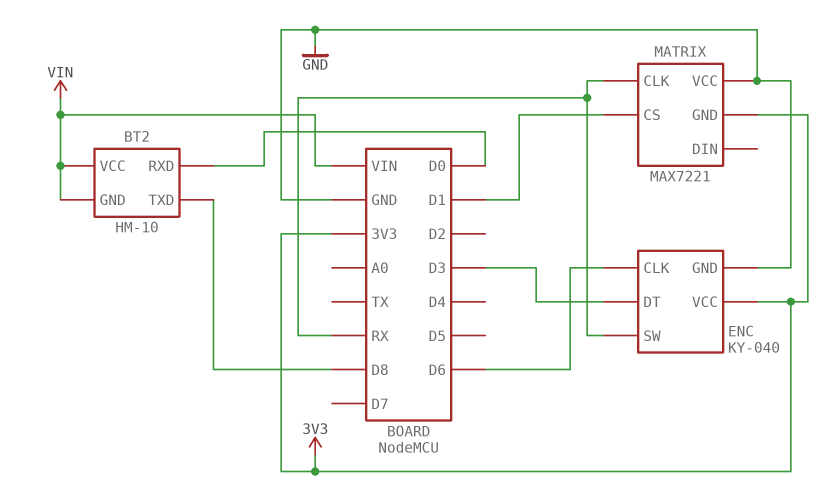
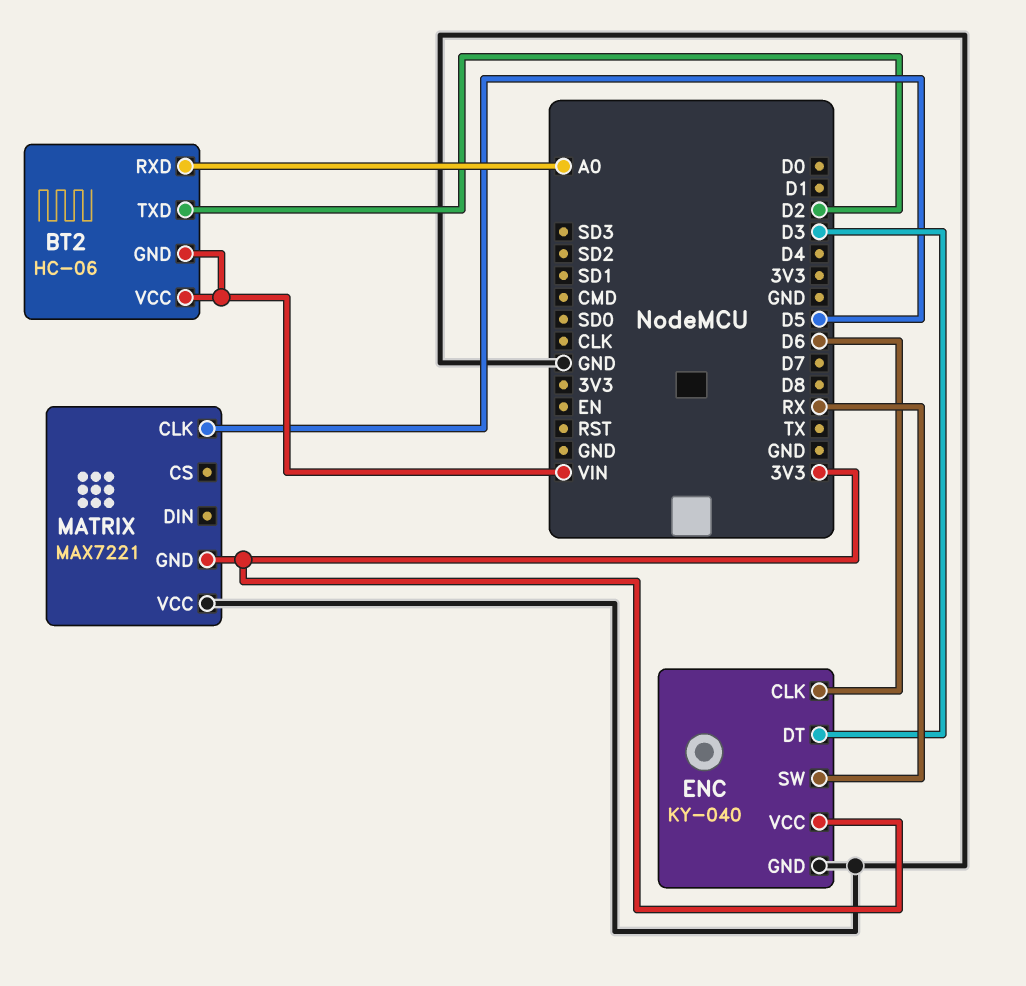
BT2: HM-10 -> HC-06
BT2 pin RXD: D0 -> A0
BT2 pin TXD: D8 -> D2
MATRIX pin CLK: RX -> D5
MATRIX pin CS: D1 -> none

